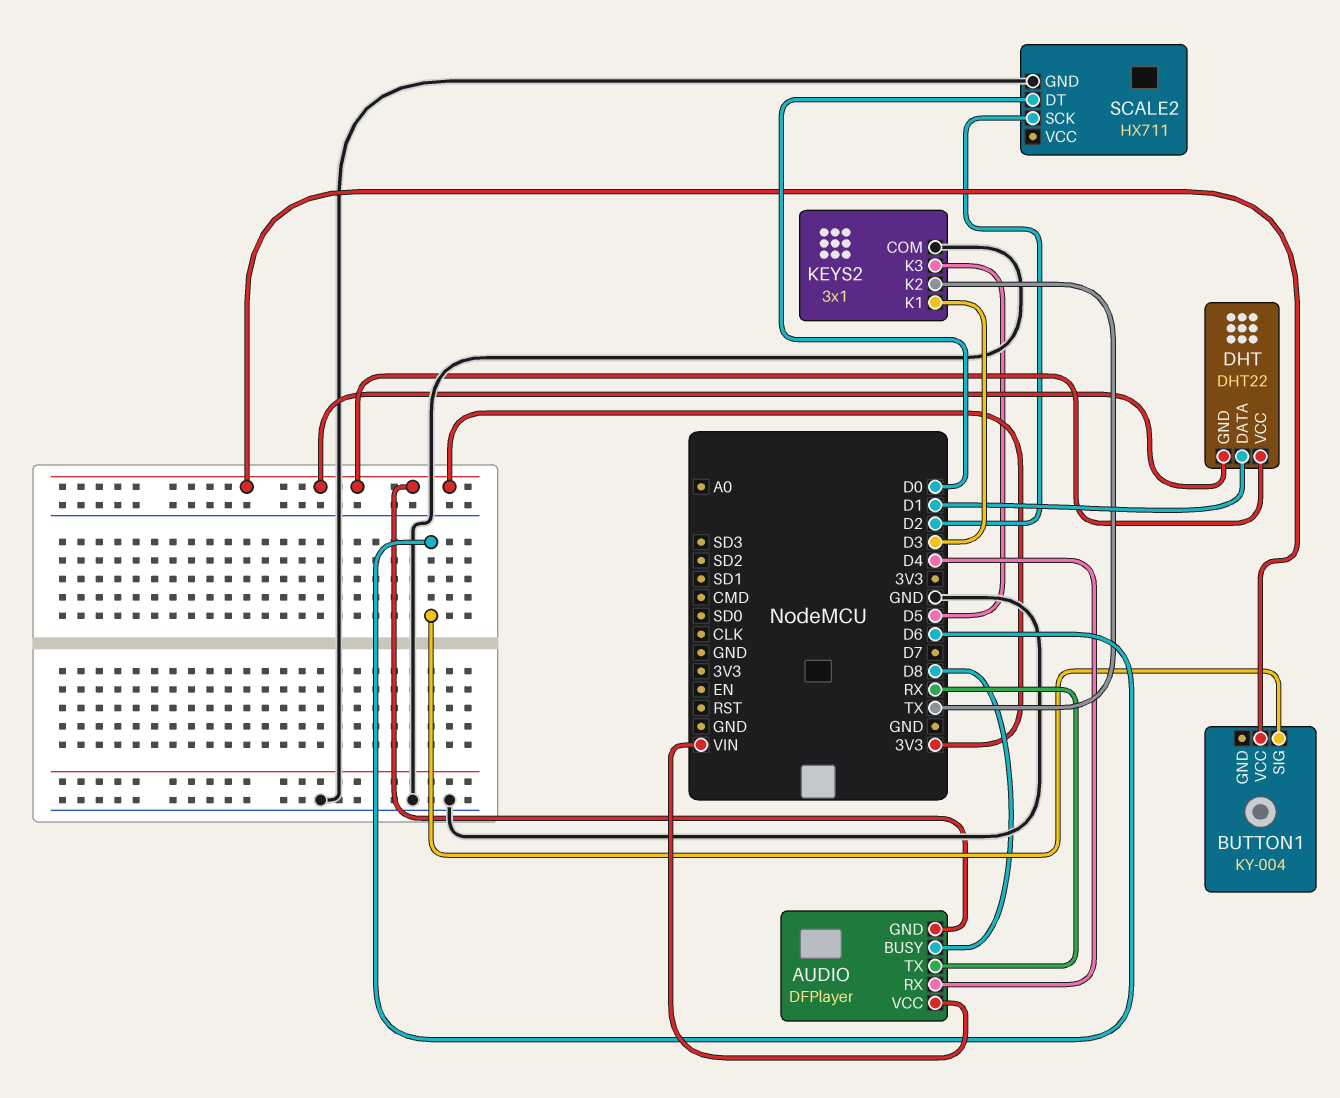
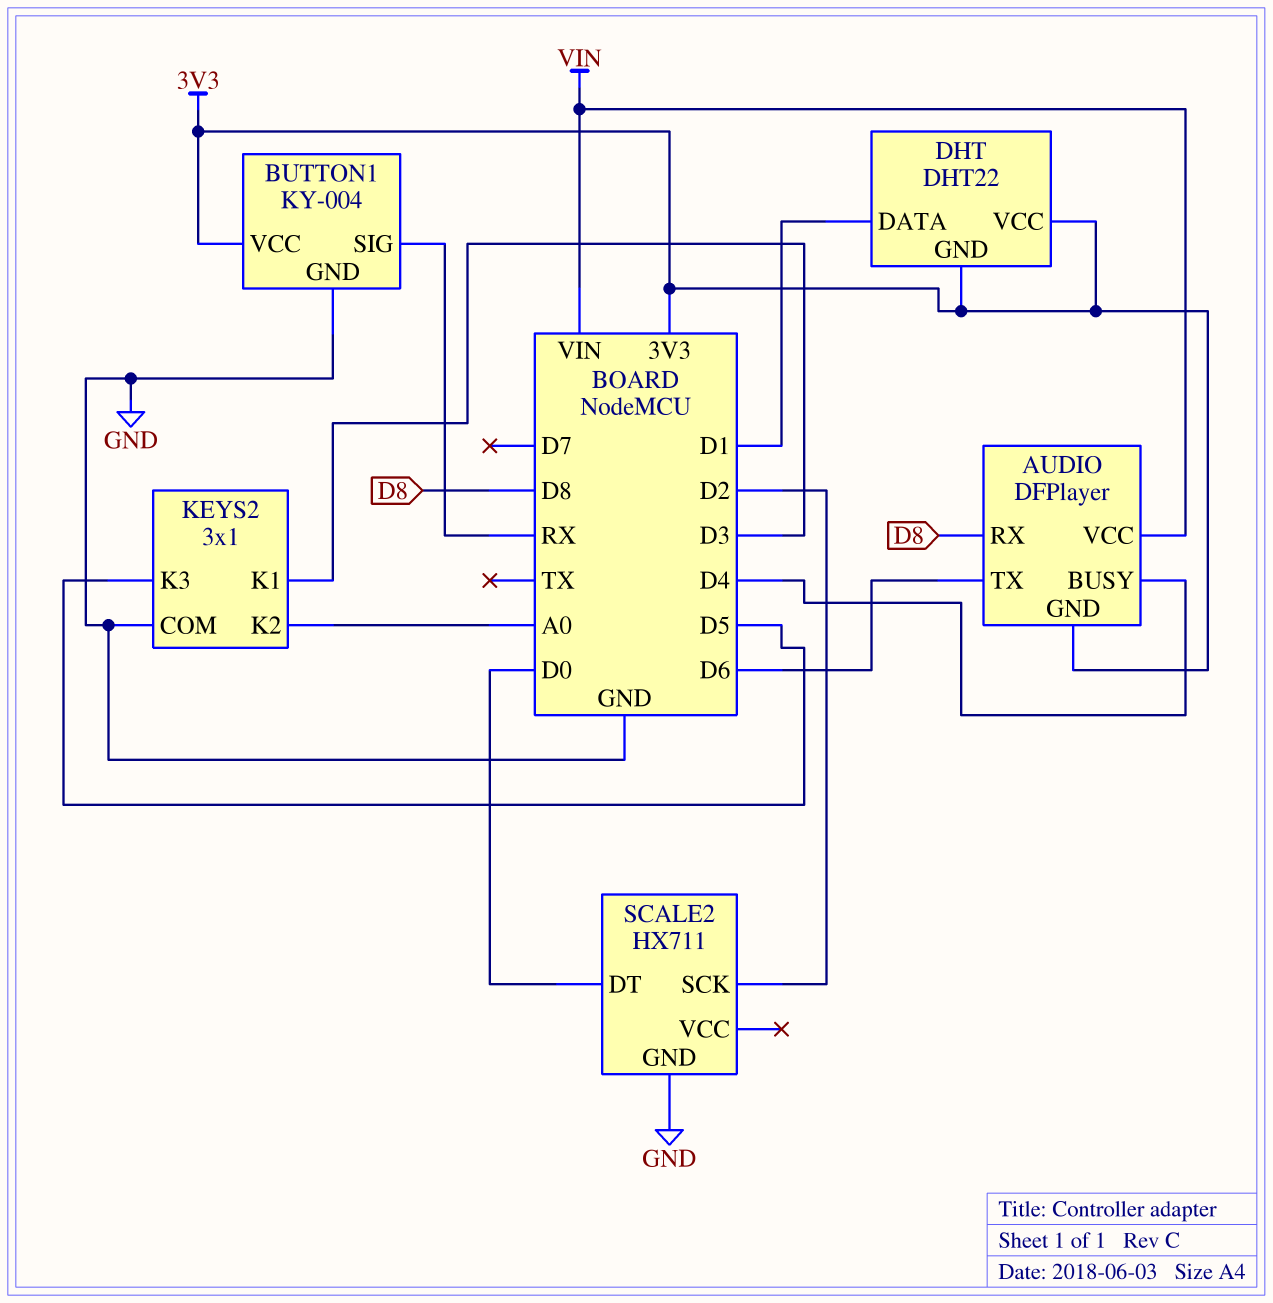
AUDIO pin BUSY: D8 -> D4
AUDIO pin RX: D4 -> D8
AUDIO pin TX: RX -> D6
BUTTON1 pin GND: none -> GND
BUTTON1 pin SIG: D6 -> RX
KEYS2 pin K2: TX -> A0

